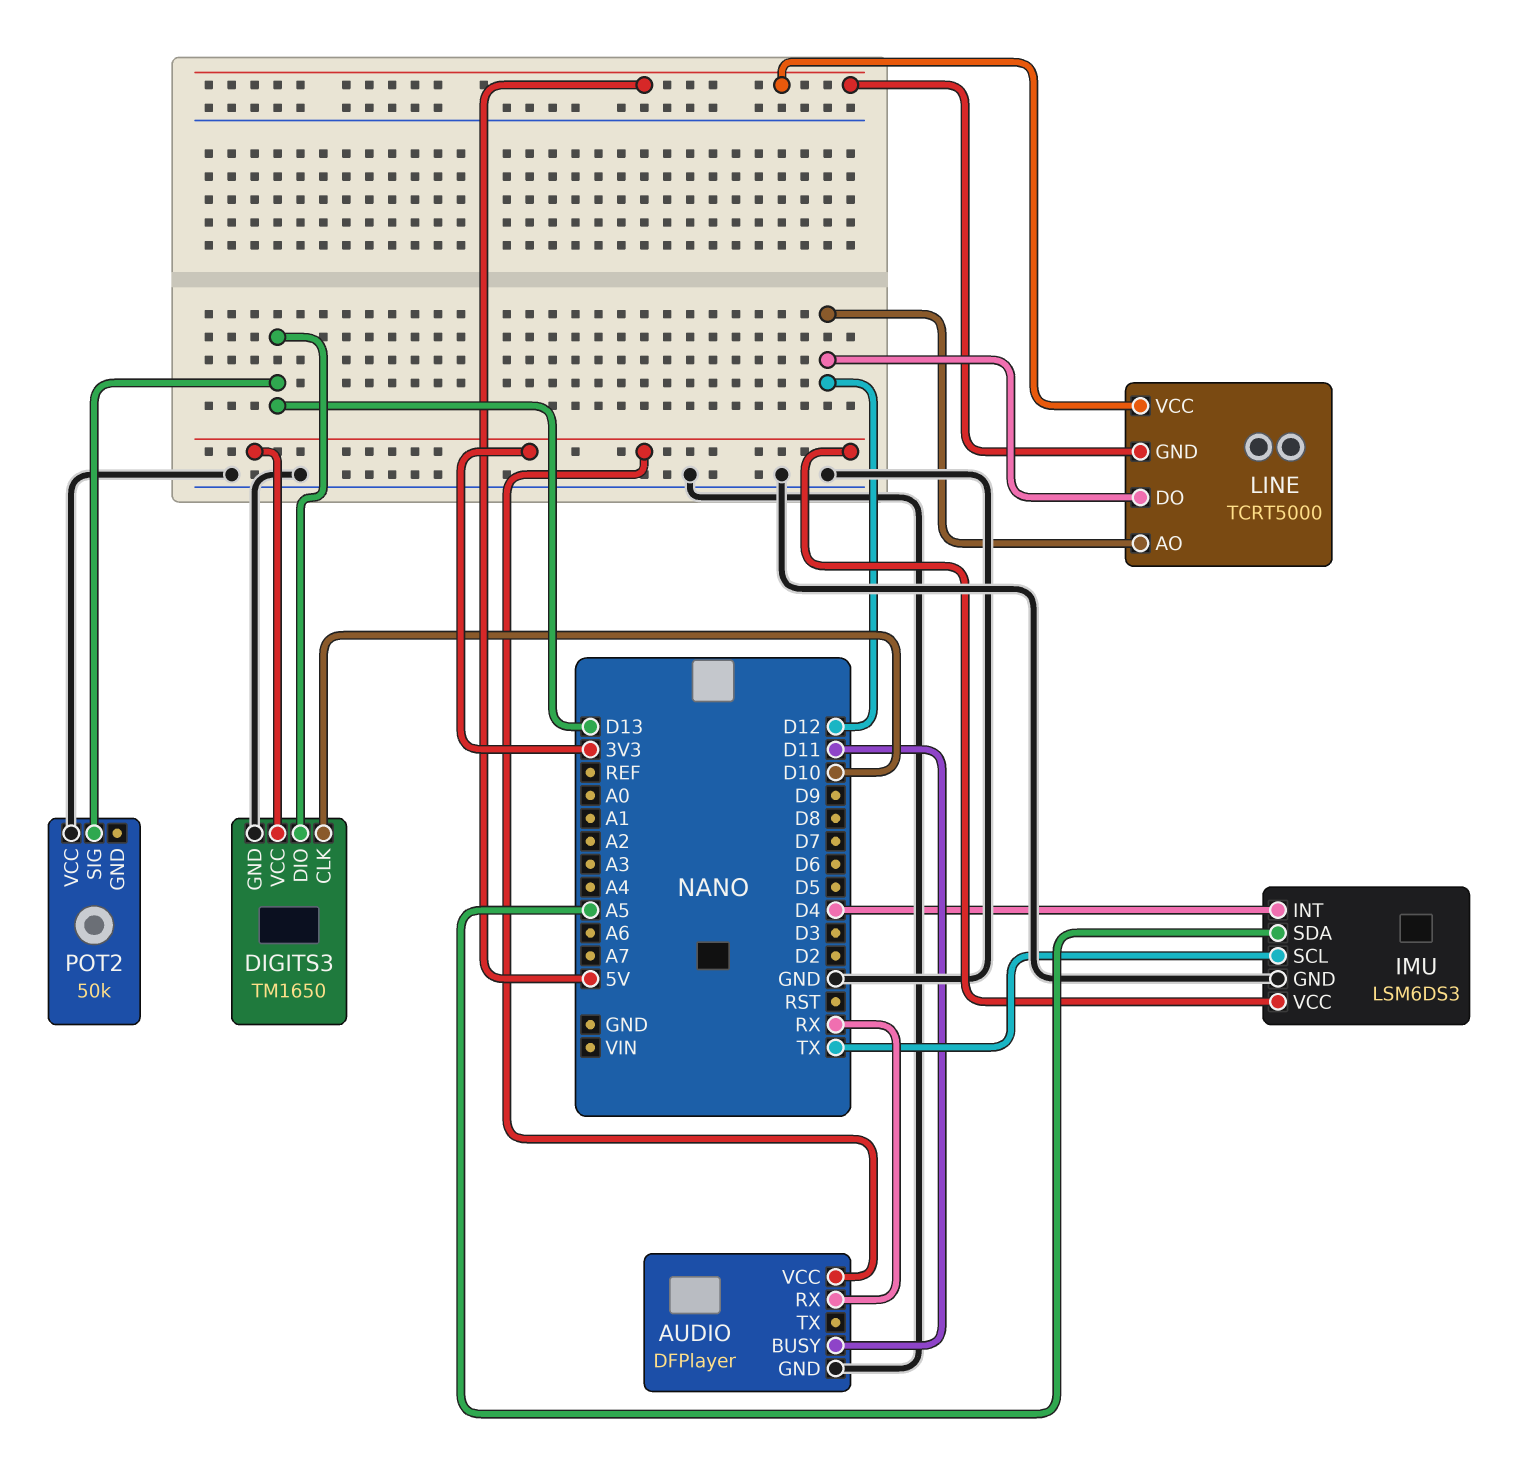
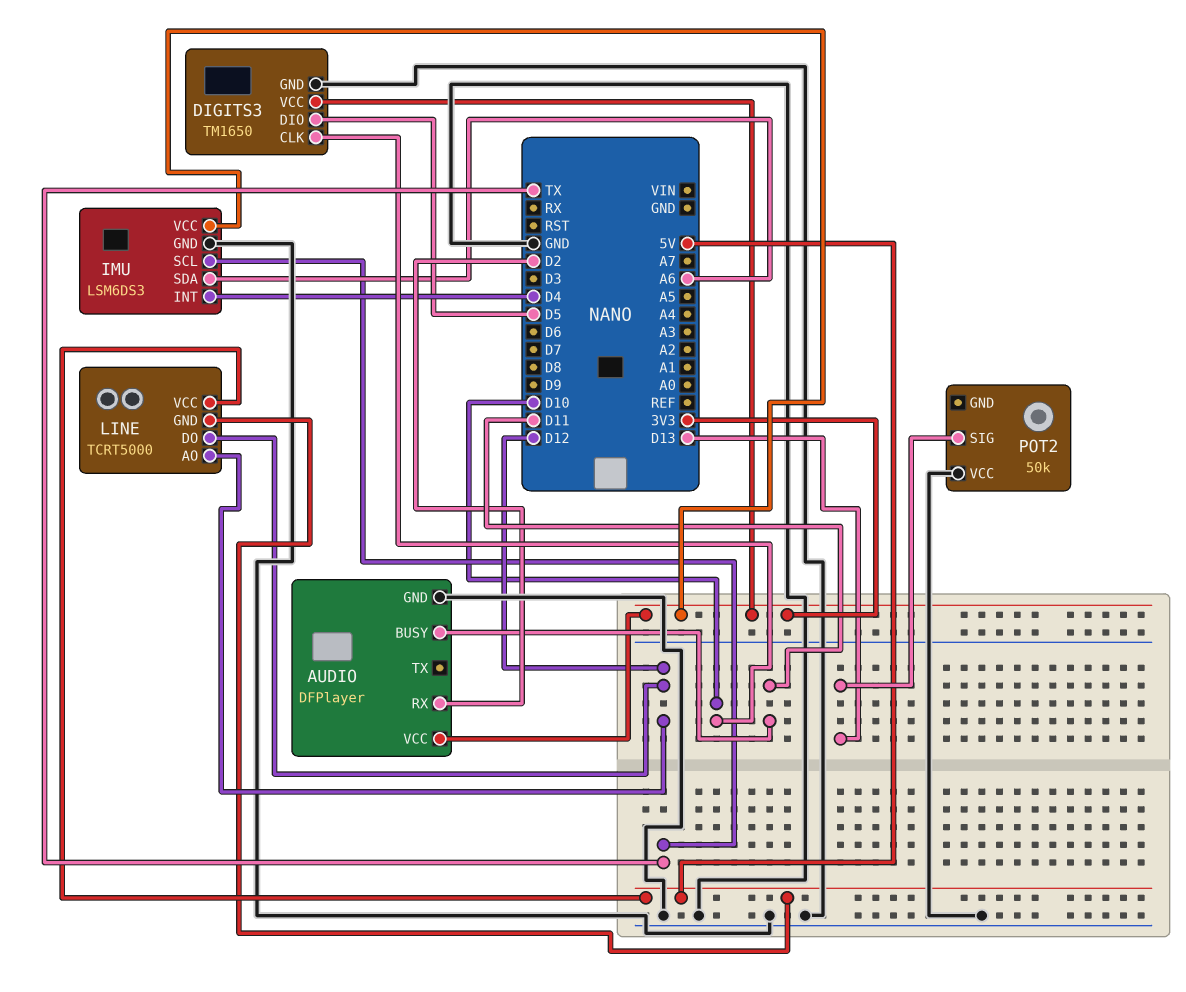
AUDIO pin RX: RX -> D2
DIGITS3 pin DIO: D13 -> D5
IMU pin SDA: A5 -> A6

